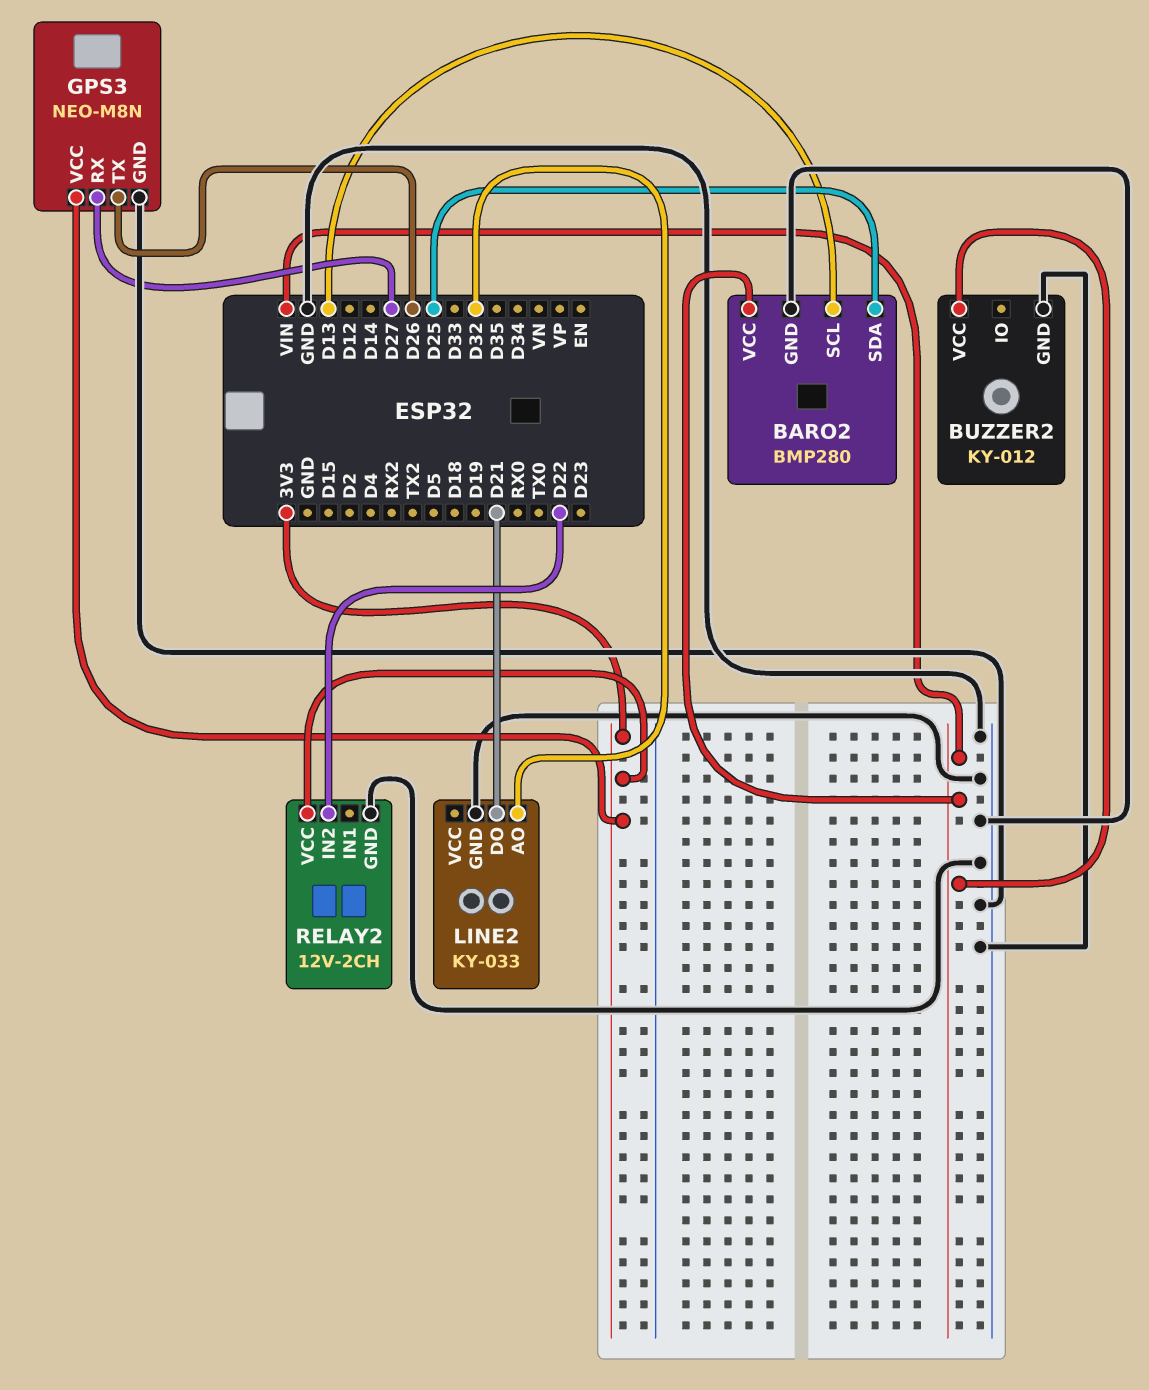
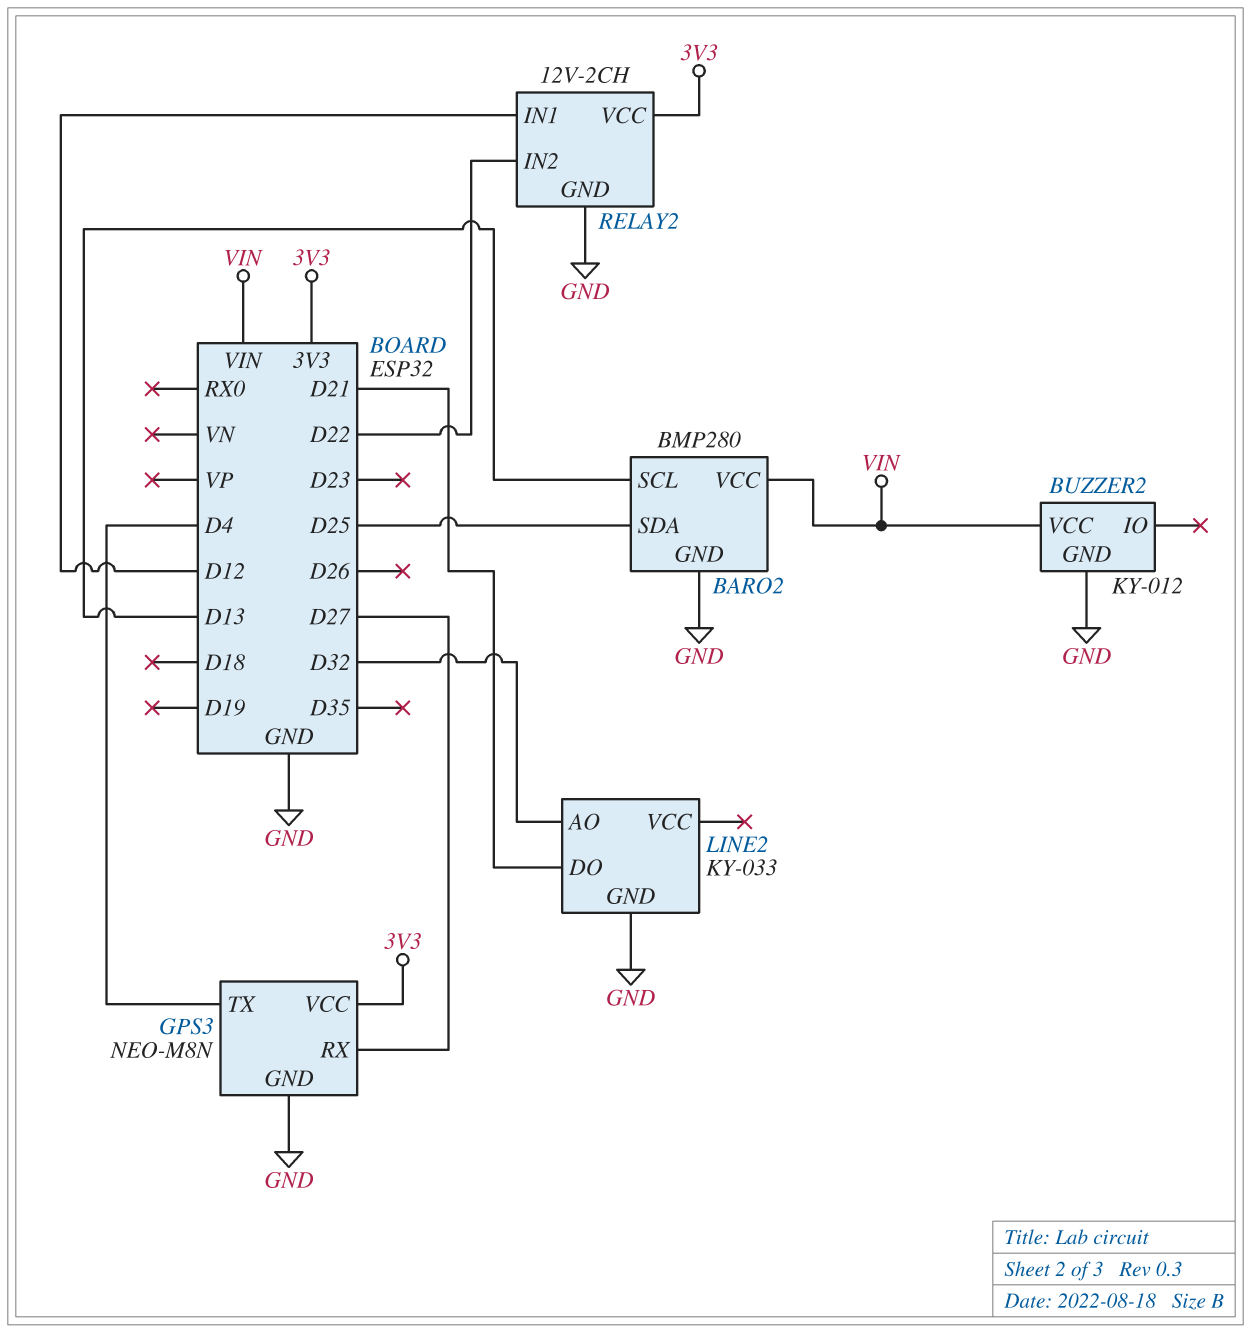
GPS3 pin TX: D26 -> D4
RELAY2 pin IN1: none -> D12

